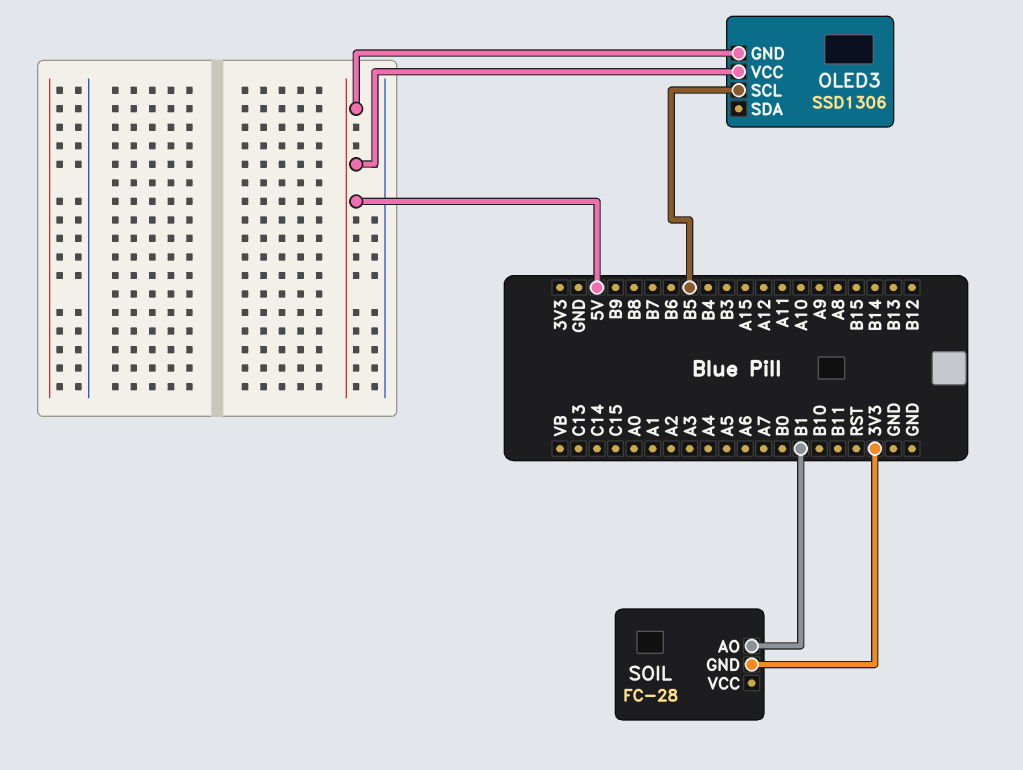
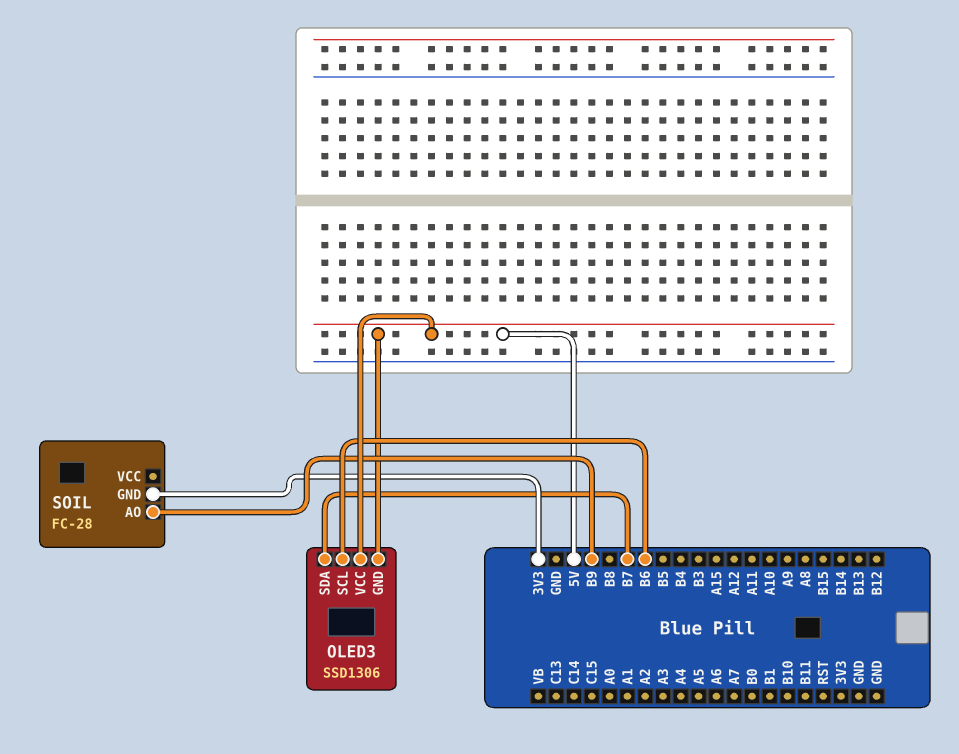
OLED3 pin SCL: B5 -> B6
OLED3 pin SDA: none -> B7
SOIL pin AO: B1 -> B9

